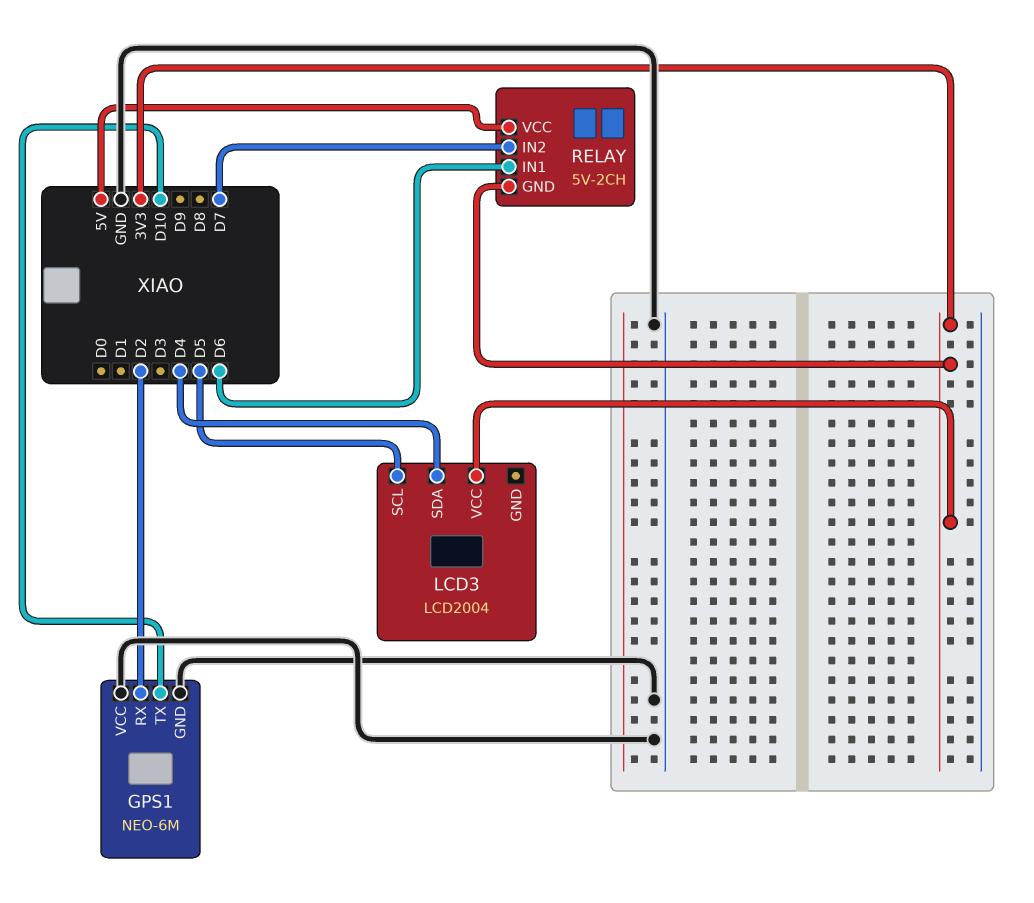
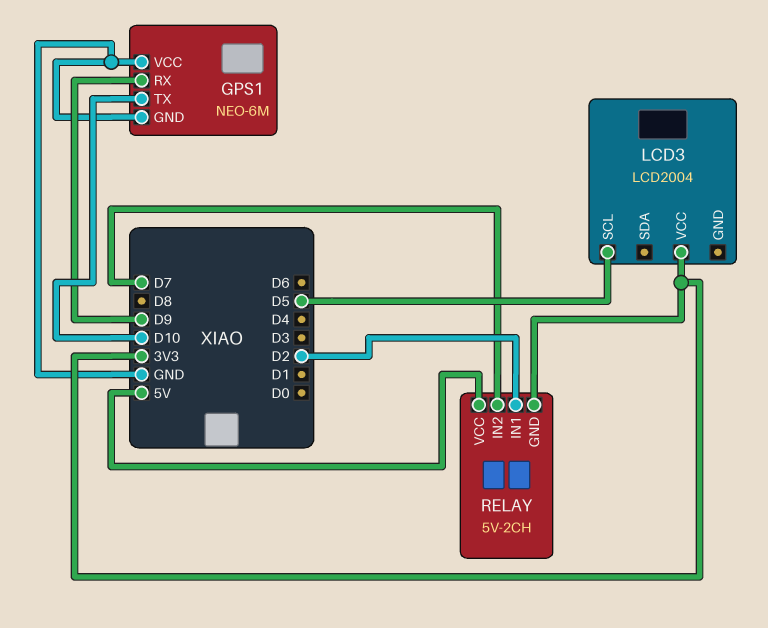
GPS1 pin RX: D2 -> D9
LCD3 pin SDA: D4 -> none
RELAY pin IN1: D6 -> D2

